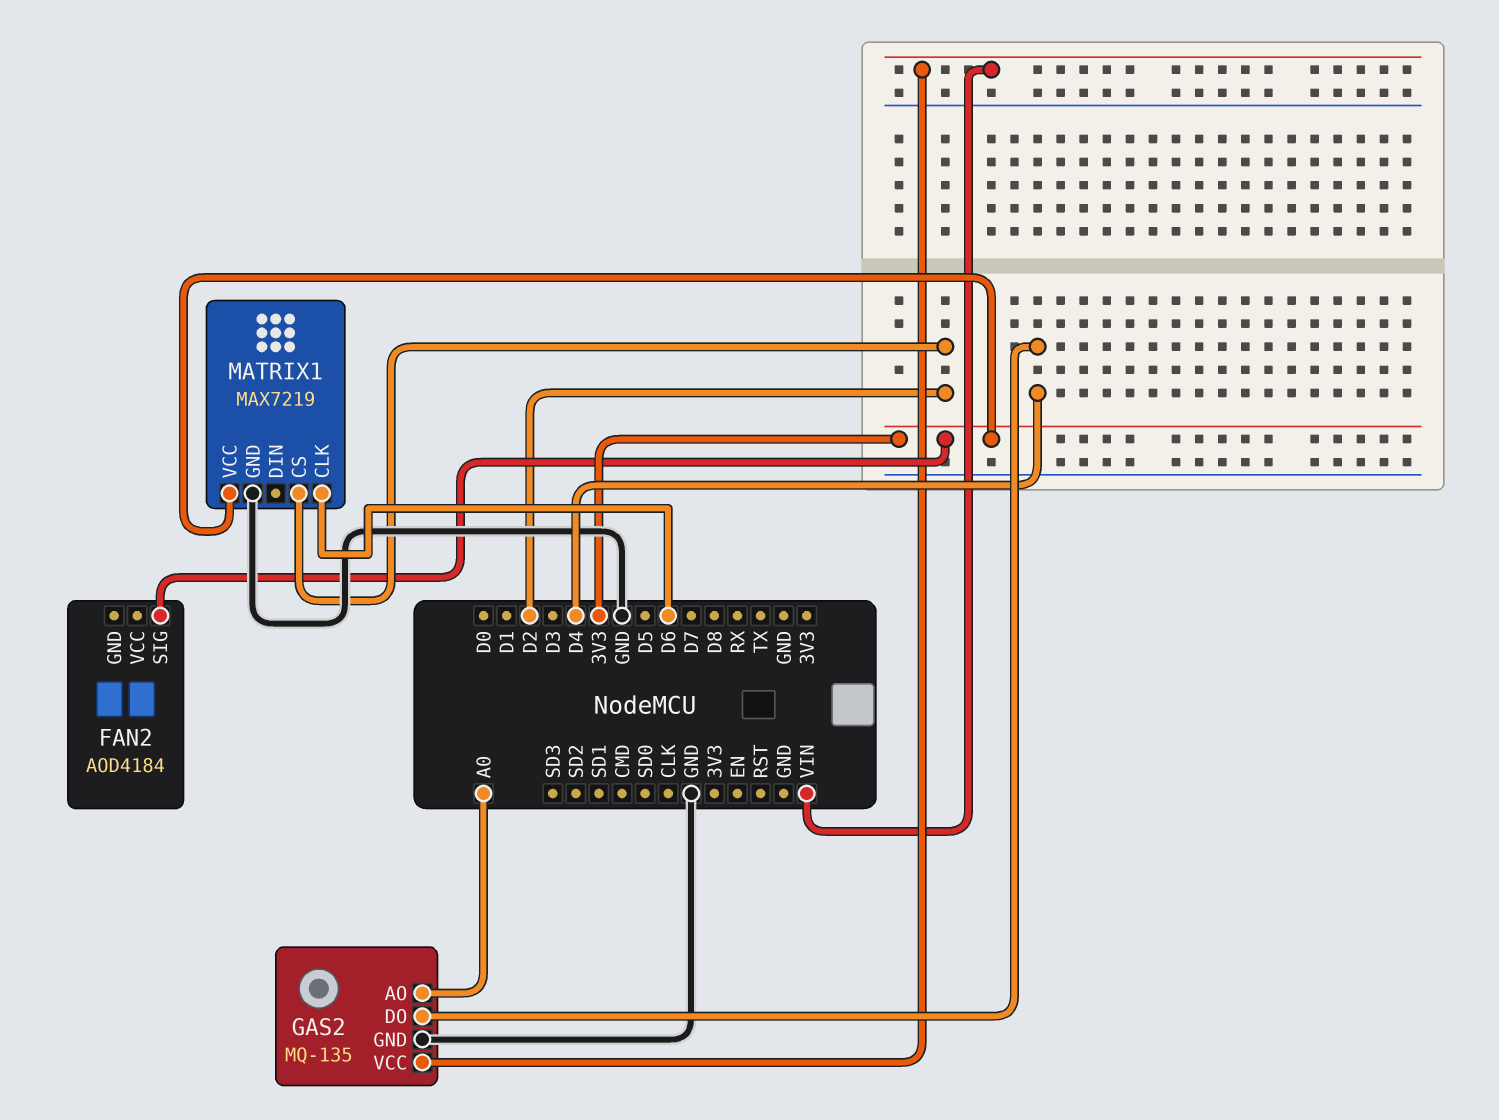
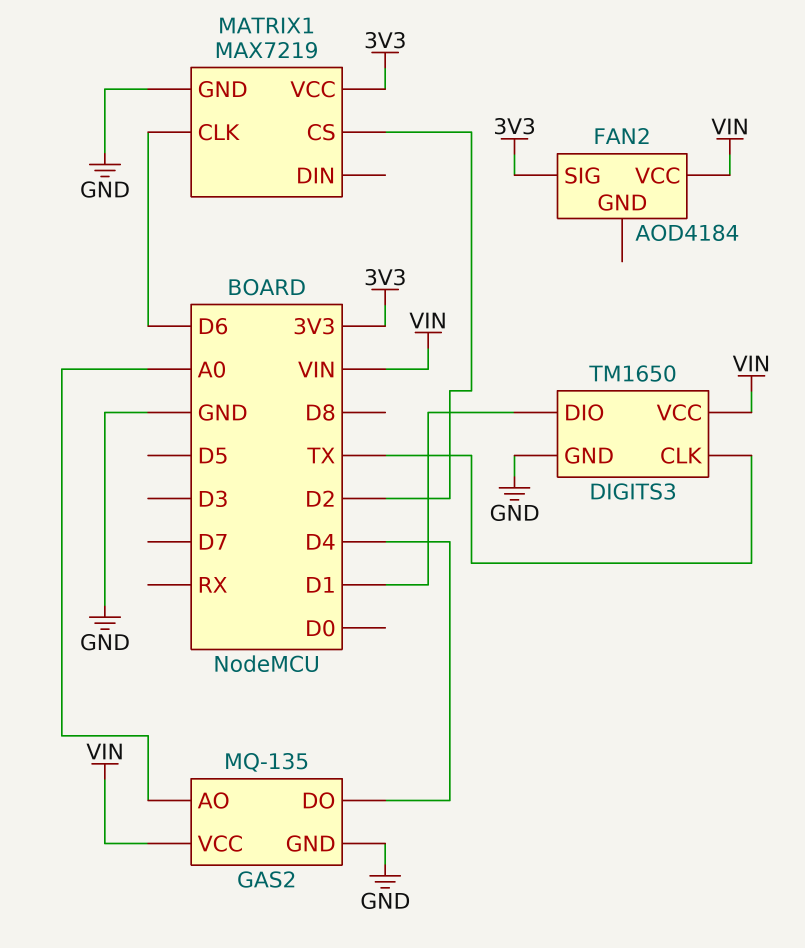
DIGITS3: none -> TM1650
DIGITS3 pin CLK: none -> TX
DIGITS3 pin DIO: none -> D1
DIGITS3 pin GND: none -> GND
DIGITS3 pin VCC: none -> VIN
FAN2 pin VCC: none -> VIN

